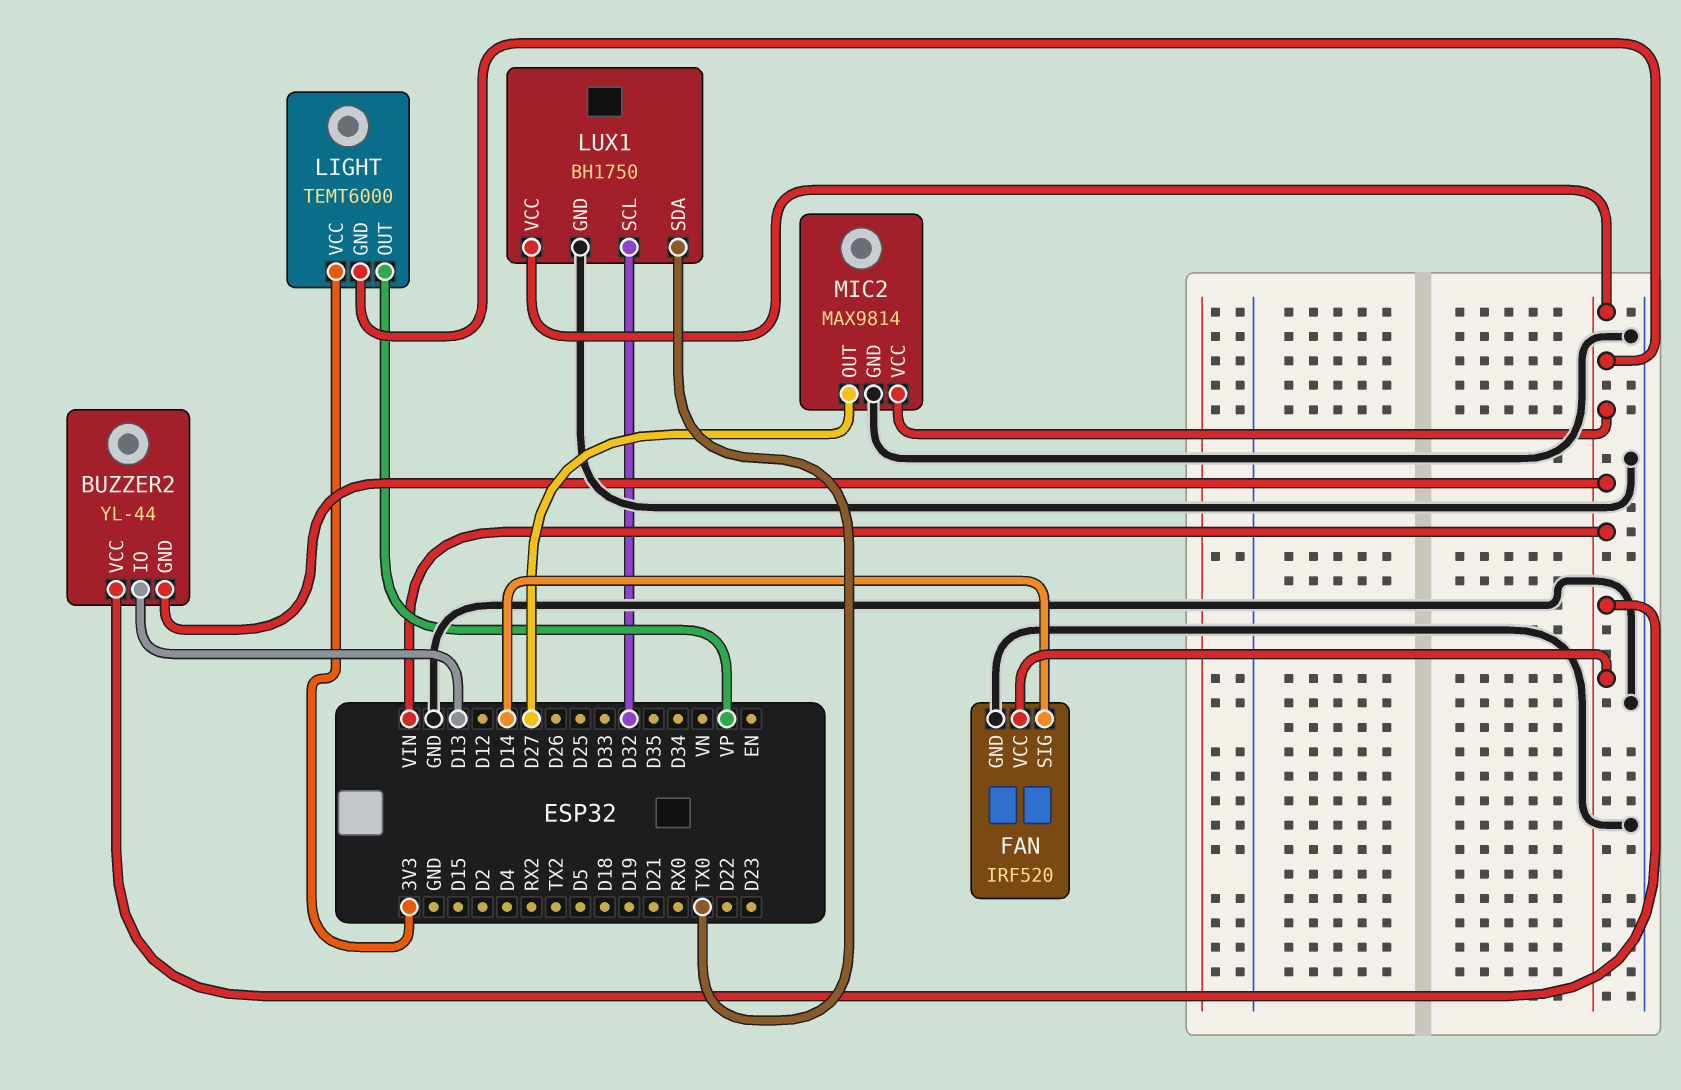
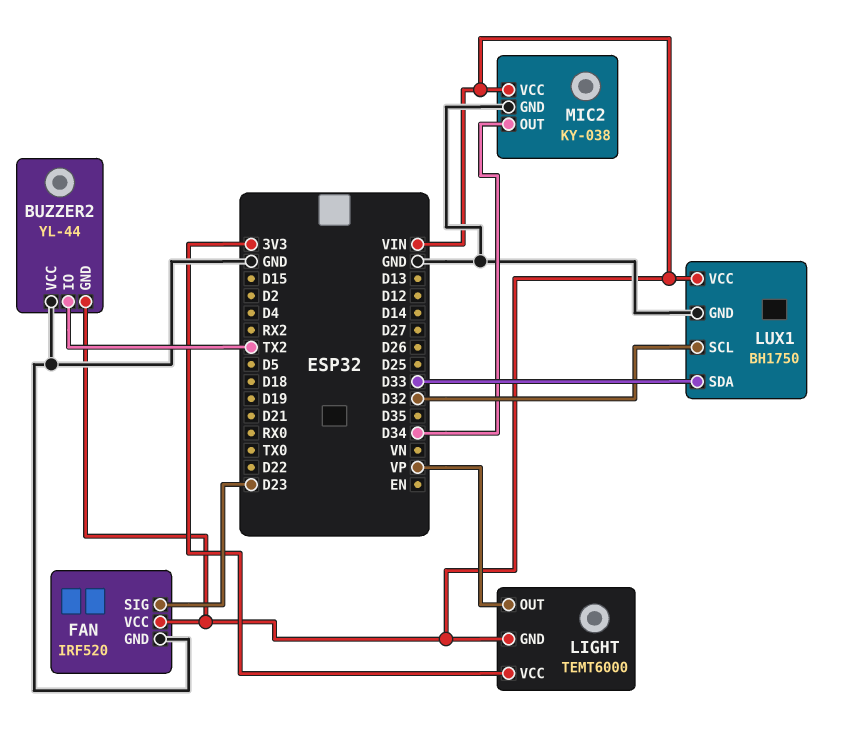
BUZZER2 pin IO: D13 -> TX2
BUZZER2 pin VCC: VIN -> GND
FAN pin SIG: D14 -> D23
LUX1 pin SDA: TX0 -> D33
MIC2: MAX9814 -> KY-038
MIC2 pin OUT: D27 -> D34

